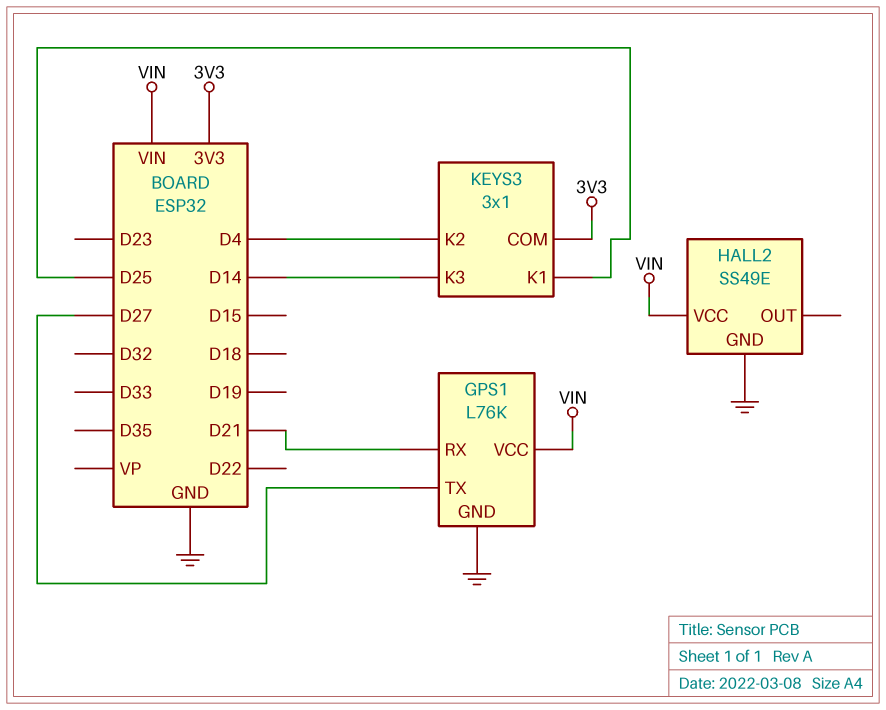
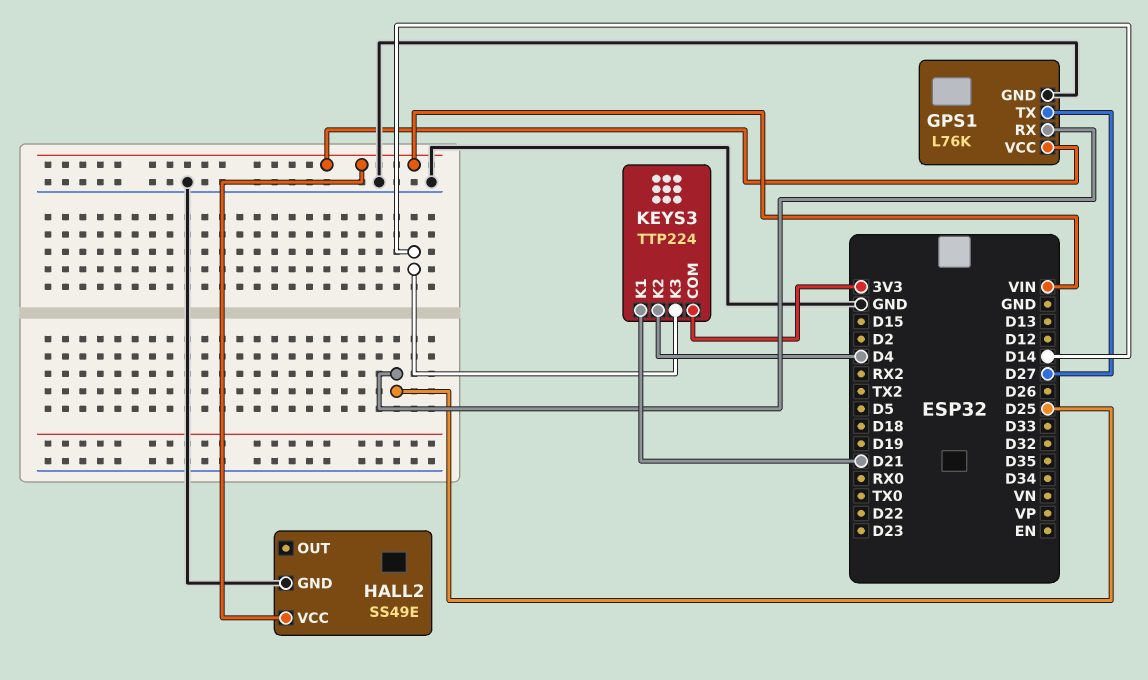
GPS1 pin RX: D21 -> D25
KEYS3: 3x1 -> TTP224
KEYS3 pin K1: D25 -> D21

